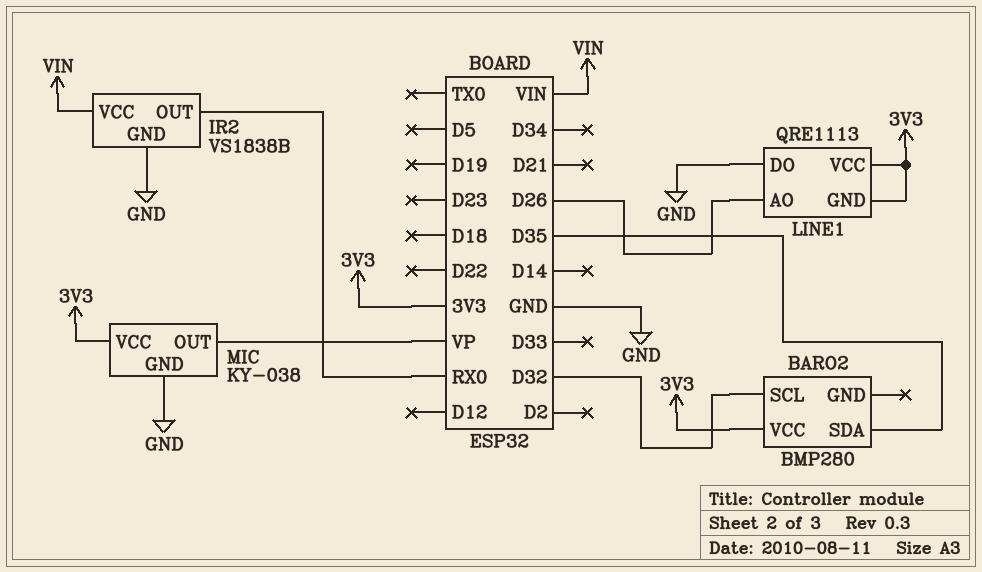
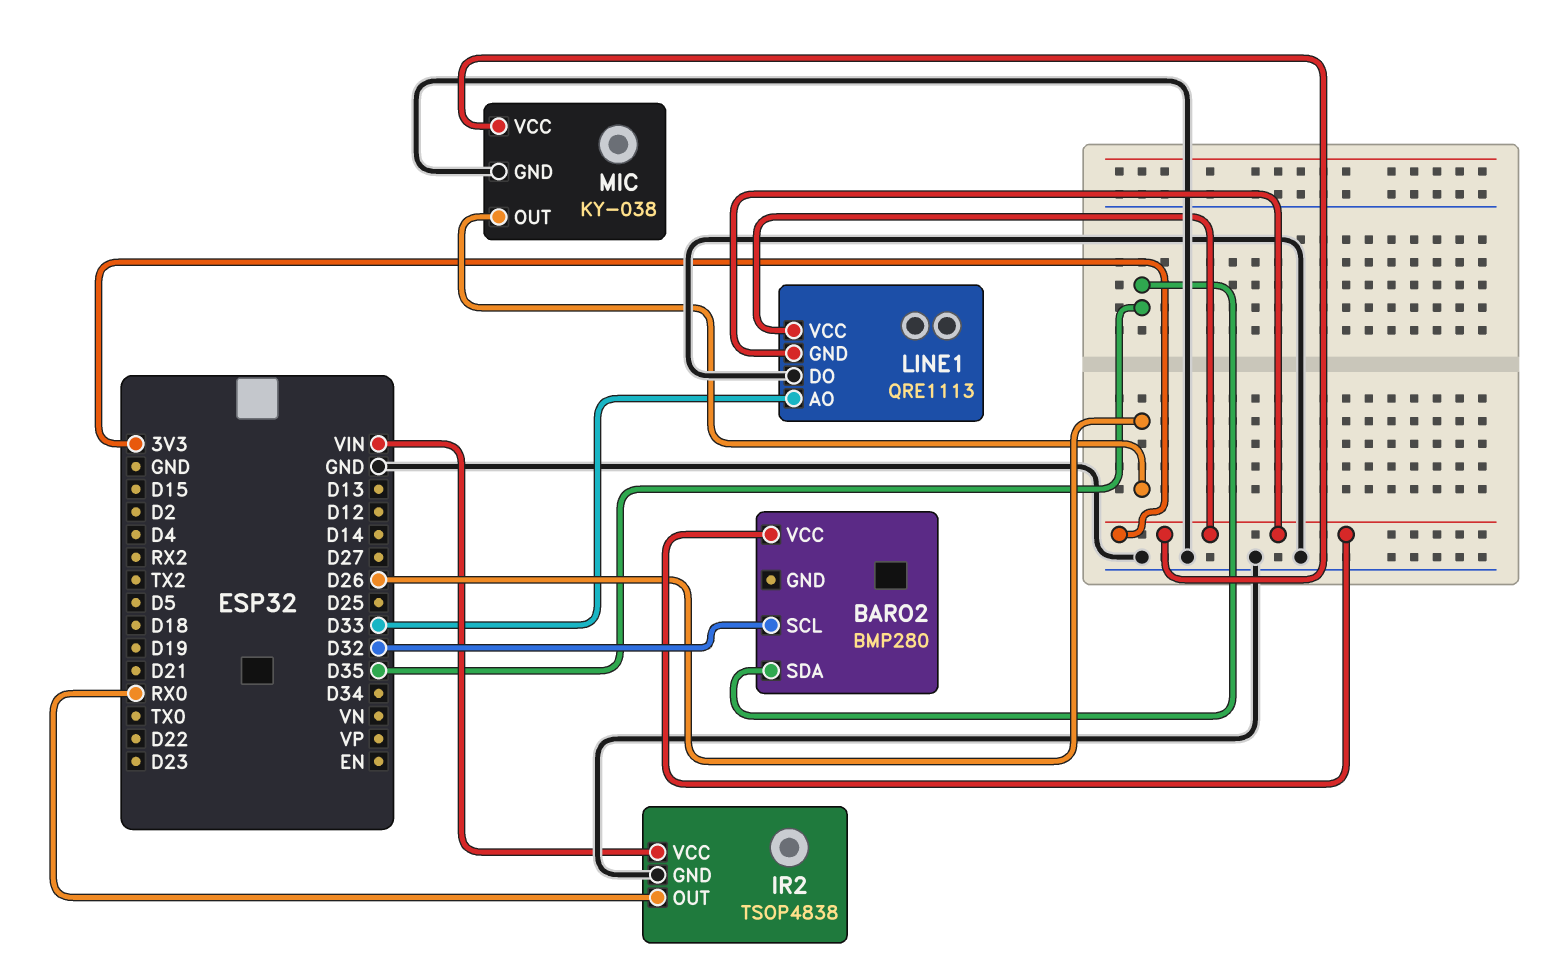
IR2: VS1838B -> TSOP4838
LINE1 pin AO: D26 -> D33
MIC pin OUT: VP -> D26

